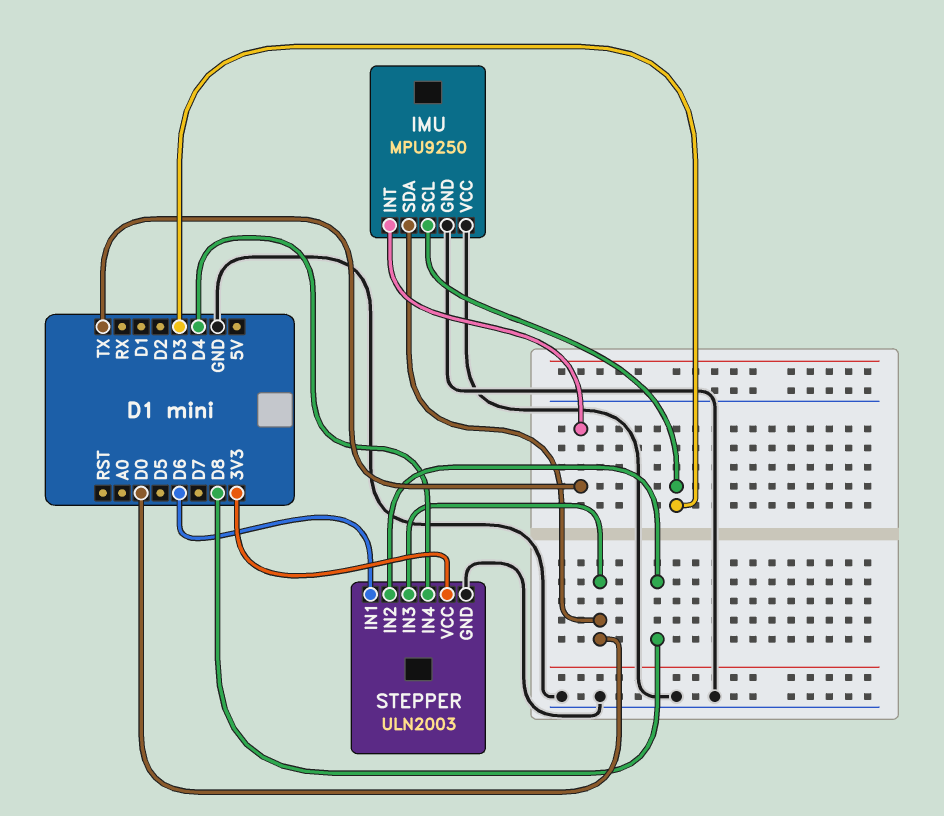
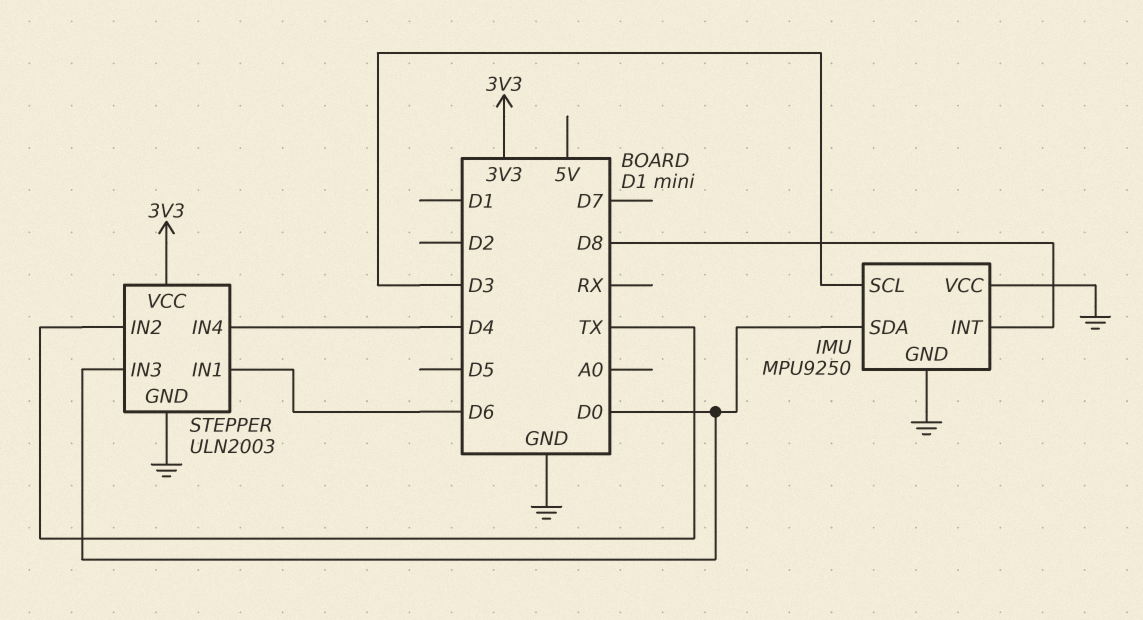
IMU pin INT: TX -> D8
STEPPER pin IN2: D8 -> TX

